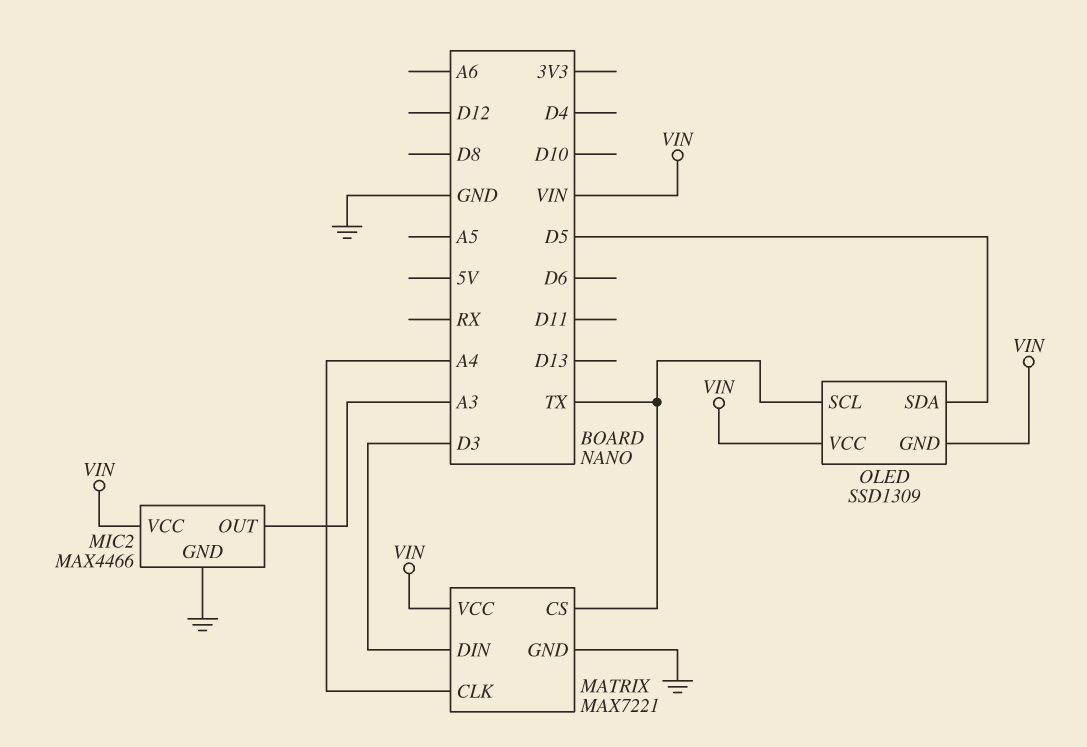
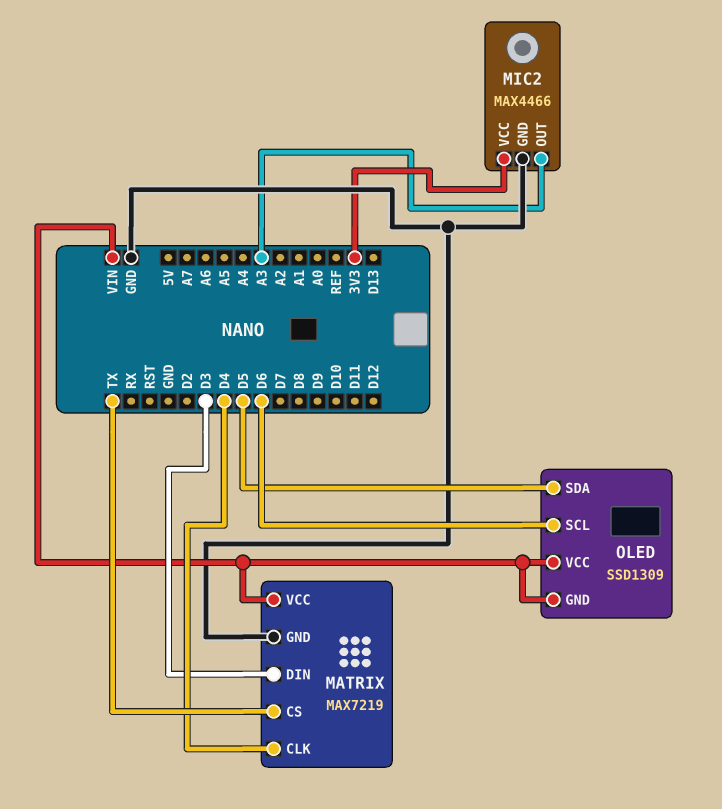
MATRIX: MAX7221 -> MAX7219
MATRIX pin CLK: A4 -> D4
MIC2 pin VCC: VIN -> 3V3
OLED pin SCL: TX -> D6

